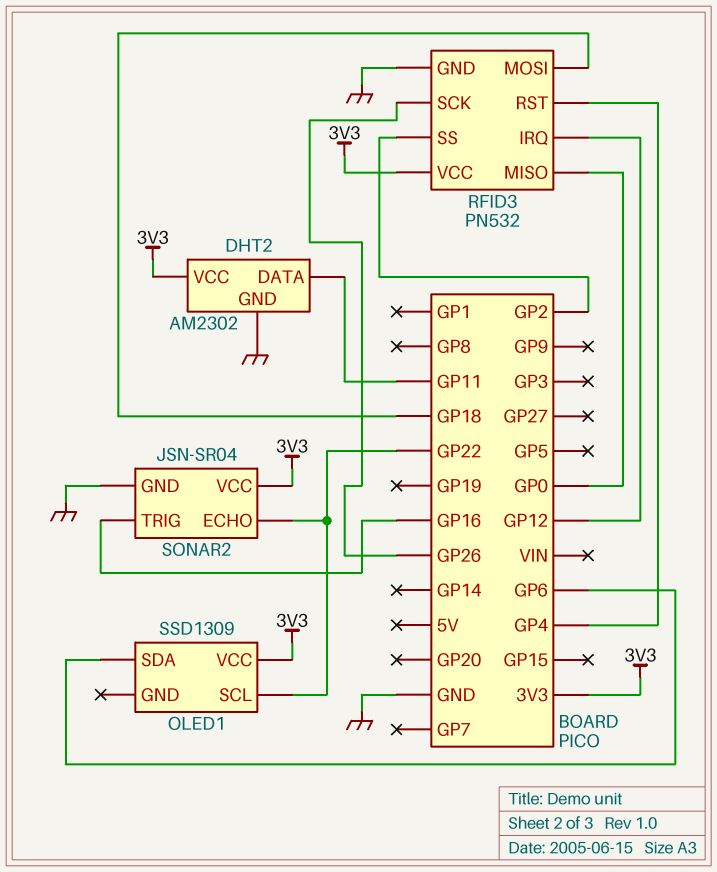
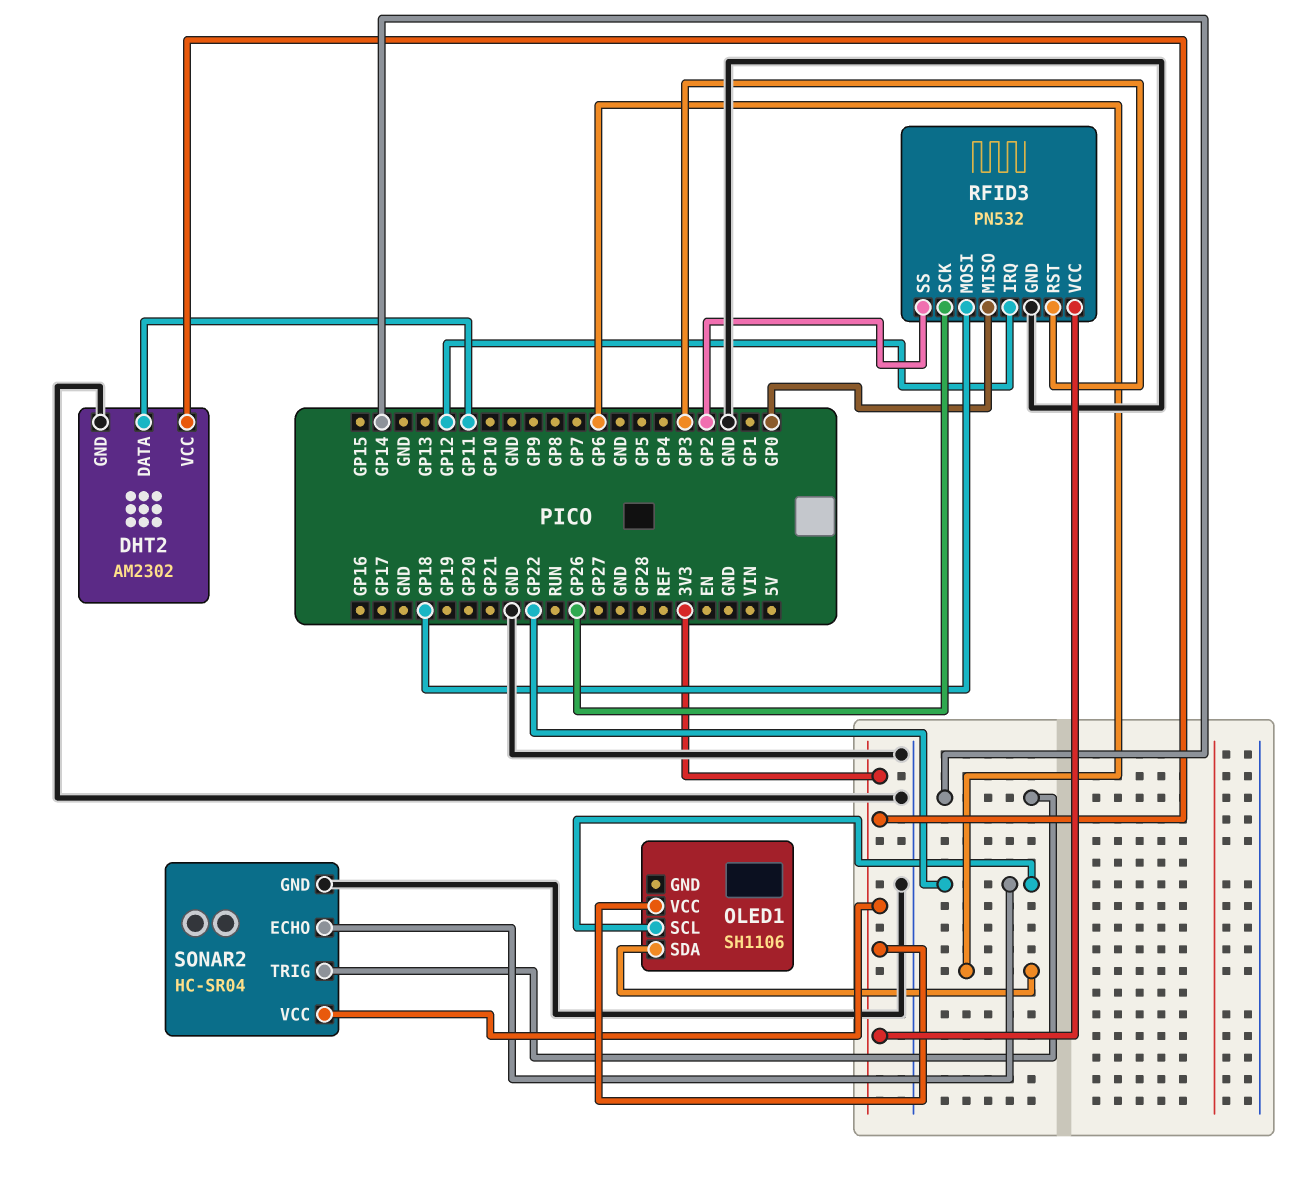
OLED1: SSD1309 -> SH1106
RFID3 pin RST: GP4 -> GP3
SONAR2: JSN-SR04 -> HC-SR04
SONAR2 pin TRIG: GP16 -> GP14

